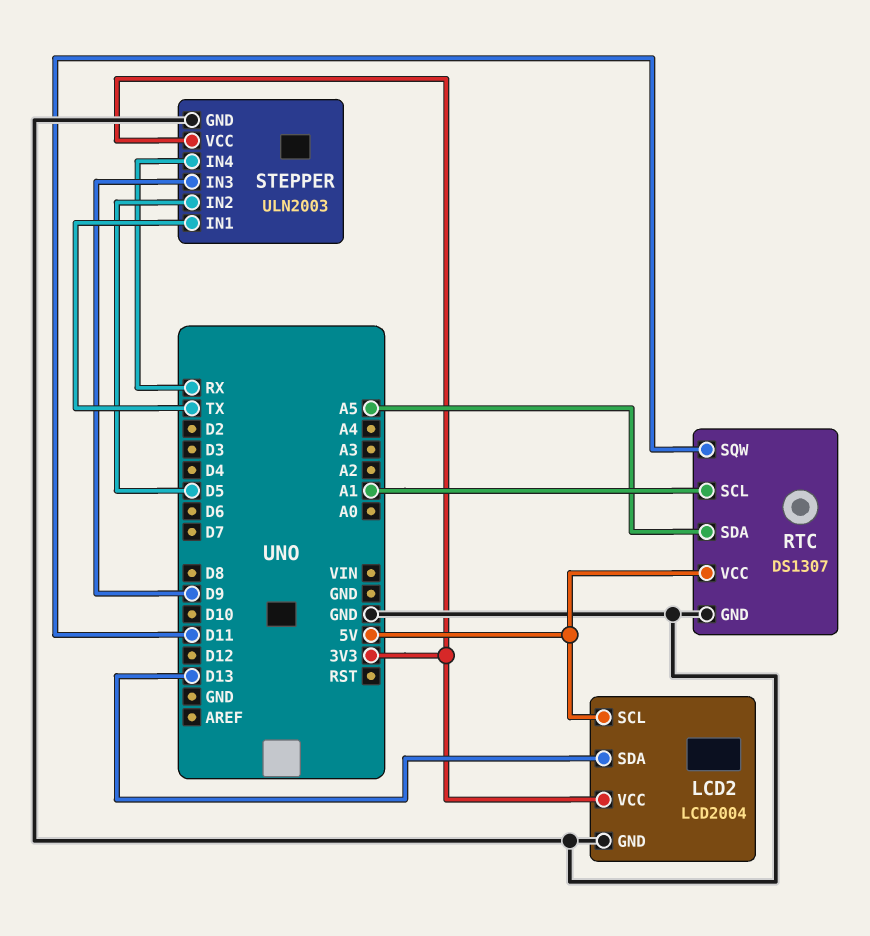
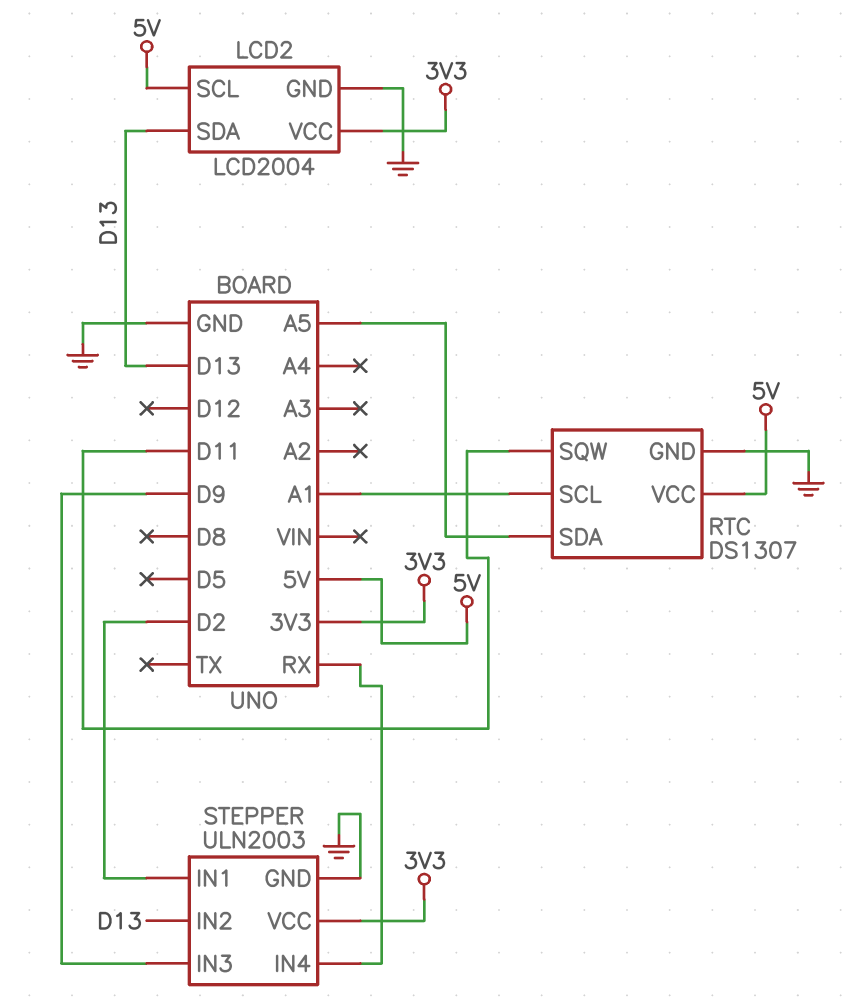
STEPPER pin IN1: TX -> D2
STEPPER pin IN2: D5 -> D13

